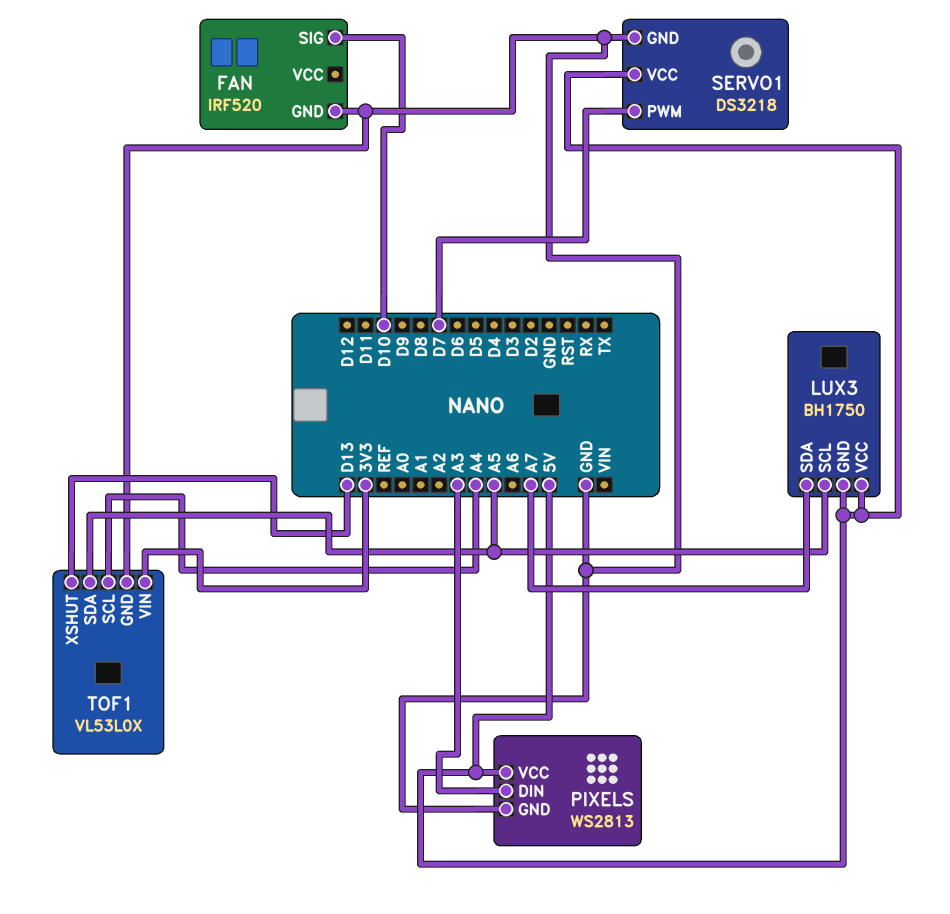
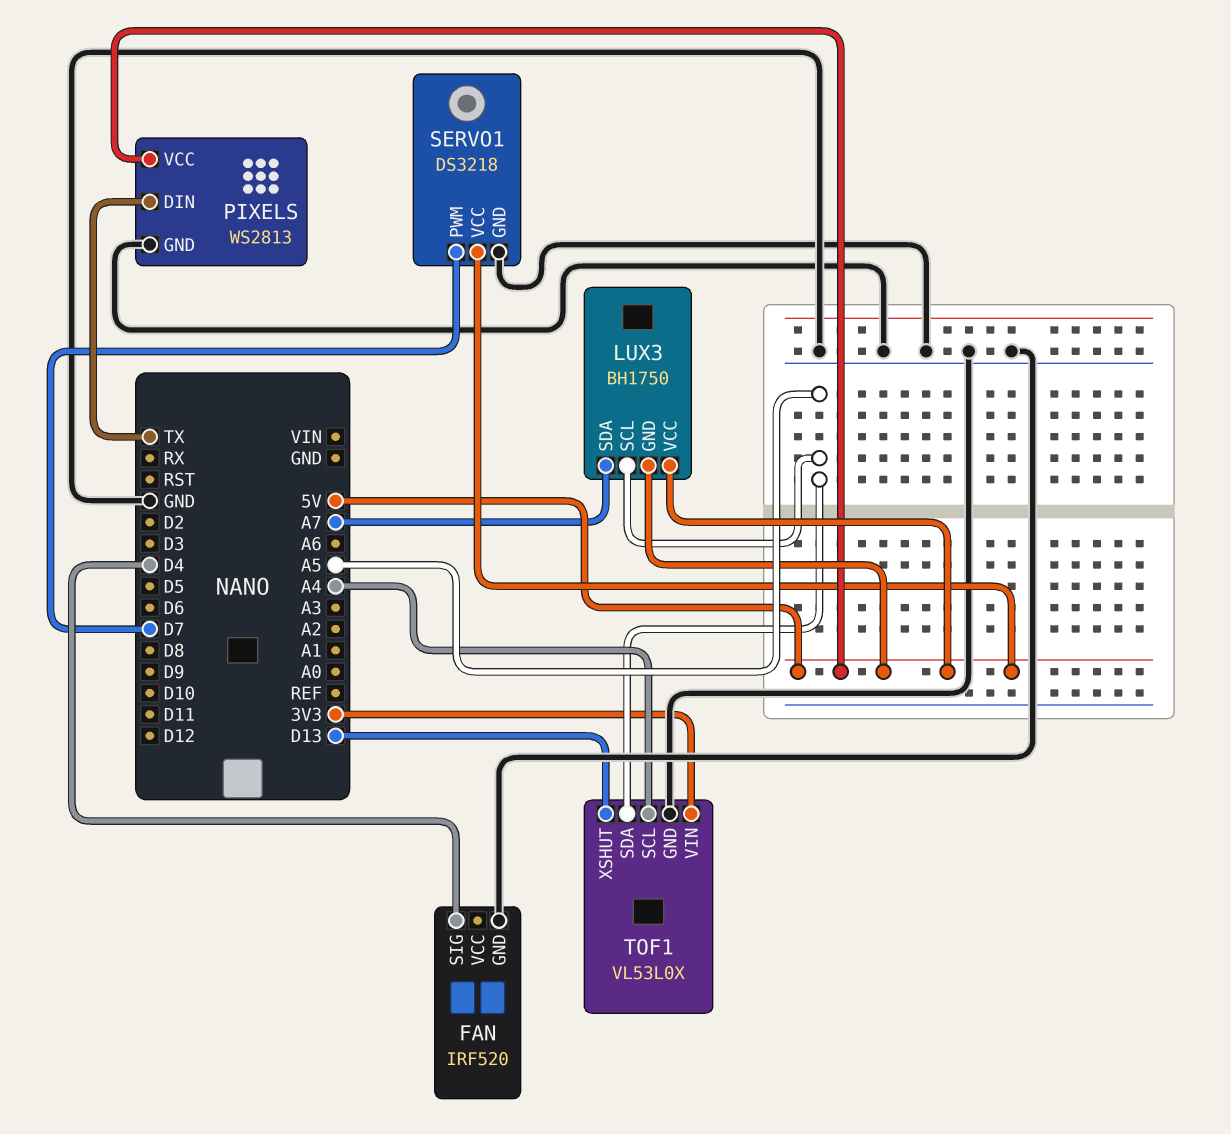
FAN pin SIG: D10 -> D4
PIXELS pin DIN: A3 -> TX

